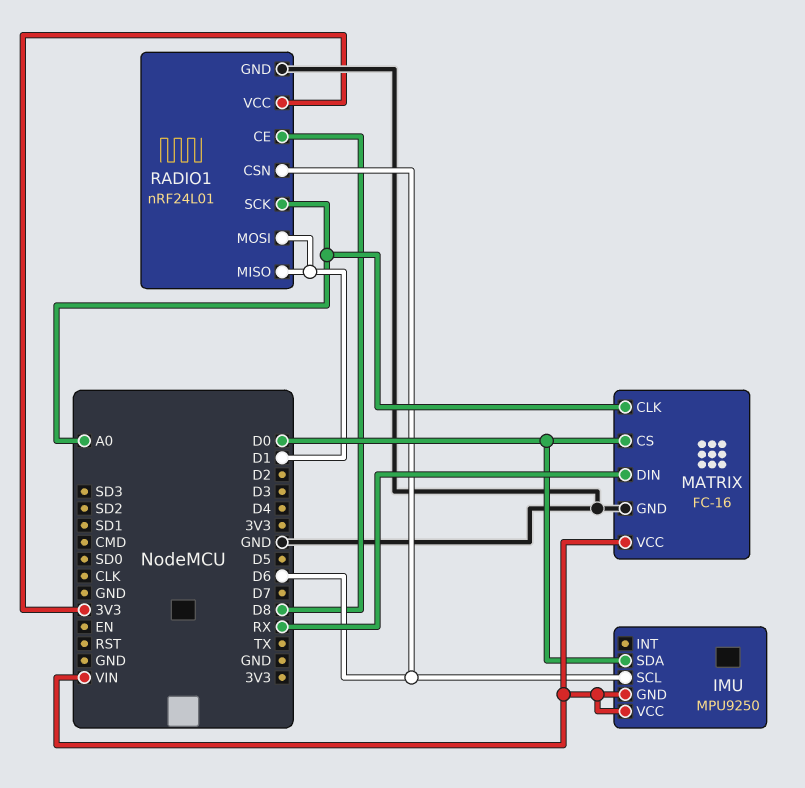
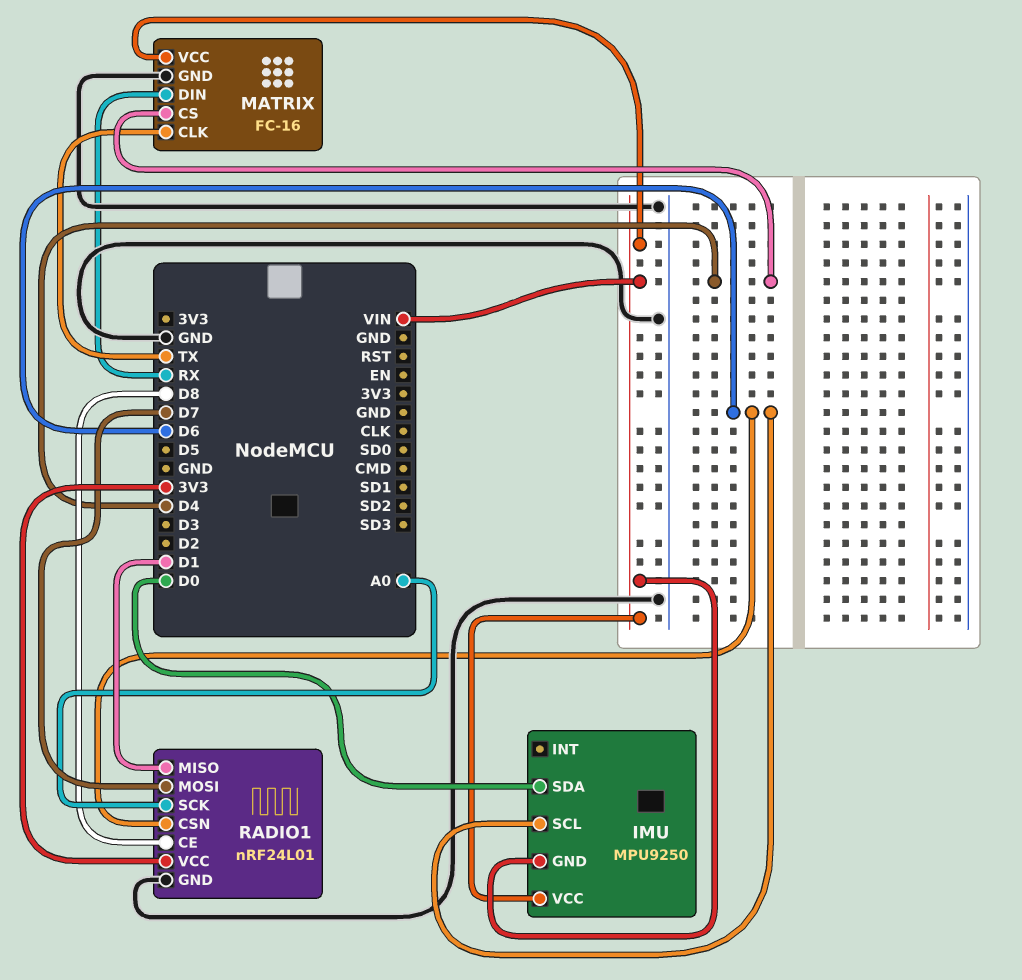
MATRIX pin CLK: A0 -> TX
MATRIX pin CS: D0 -> D4
RADIO1 pin MOSI: D1 -> D7

